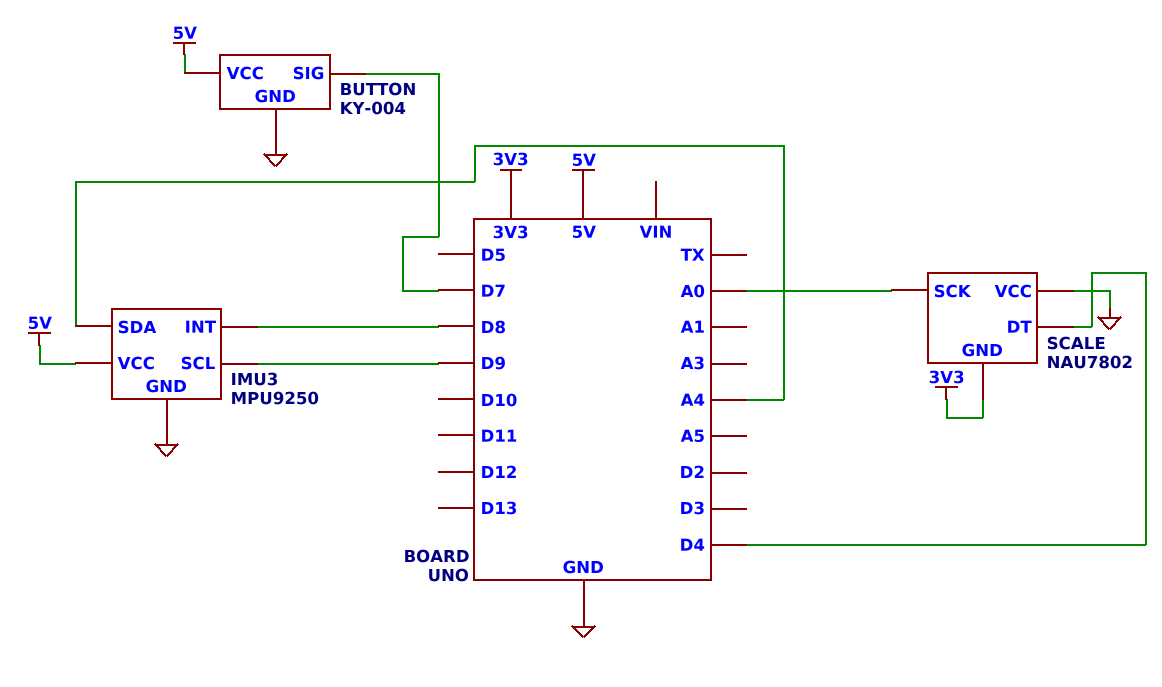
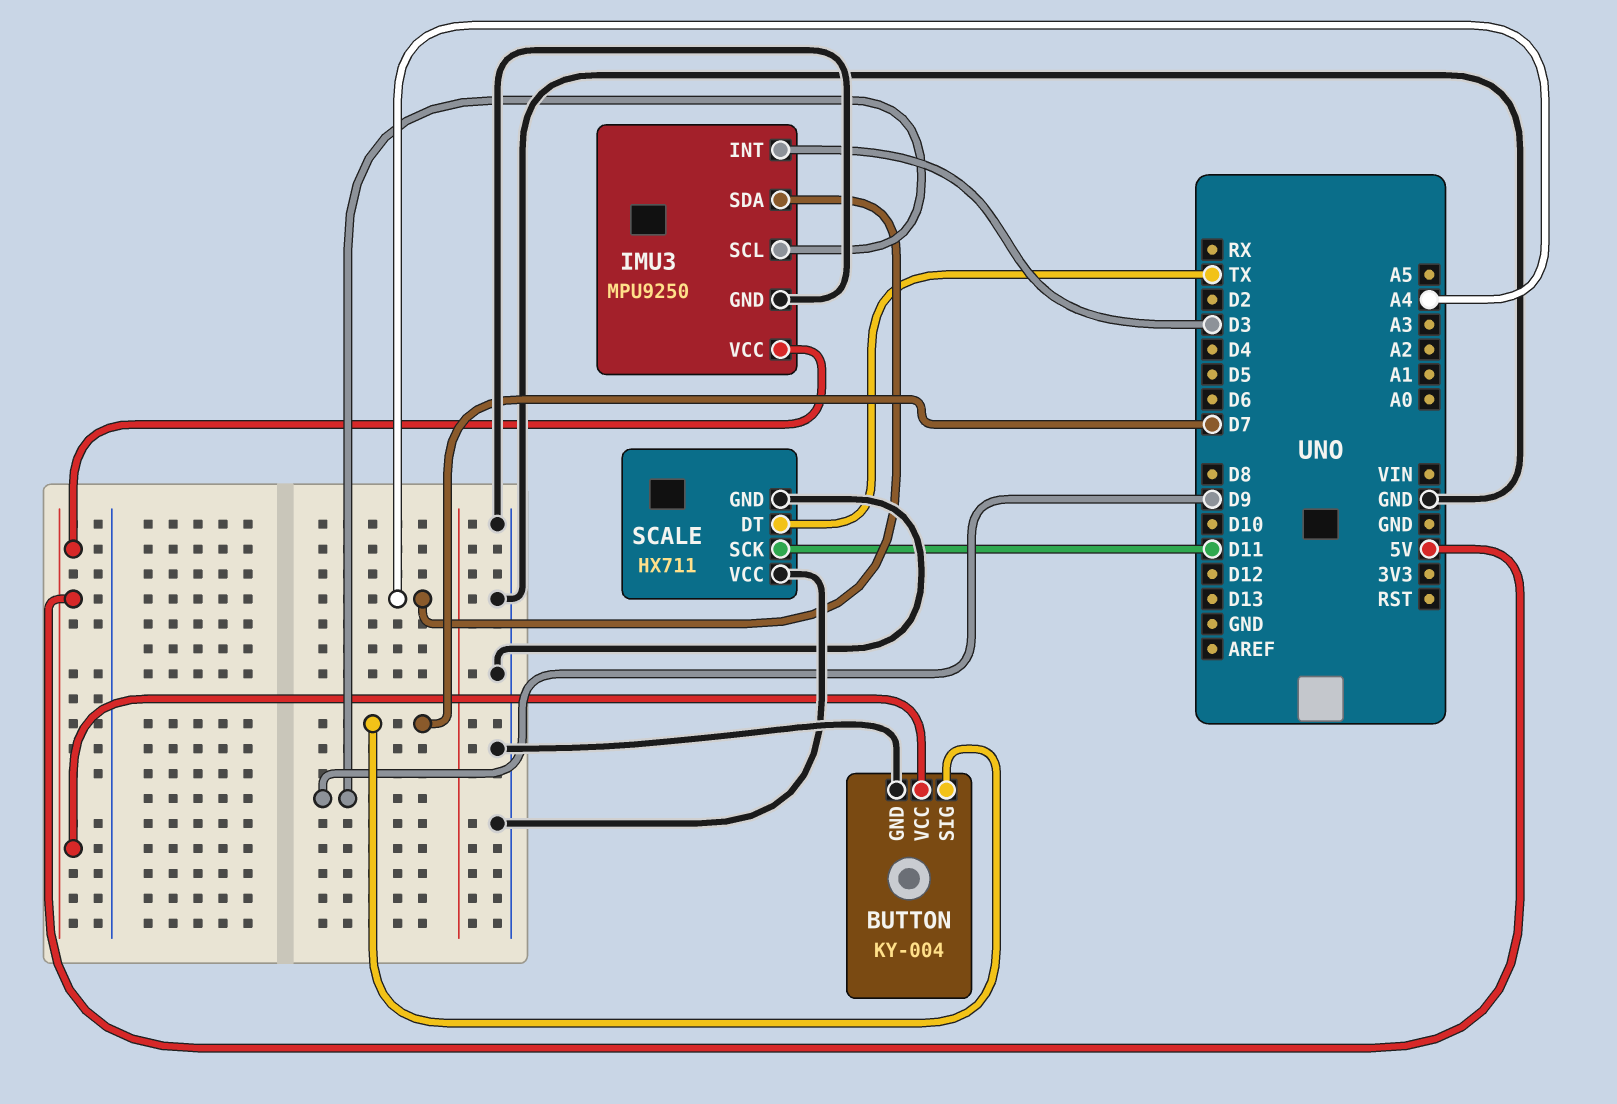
IMU3 pin INT: D8 -> D3
SCALE: NAU7802 -> HX711
SCALE pin DT: D4 -> TX
SCALE pin GND: 3V3 -> GND
SCALE pin SCK: A0 -> D11

